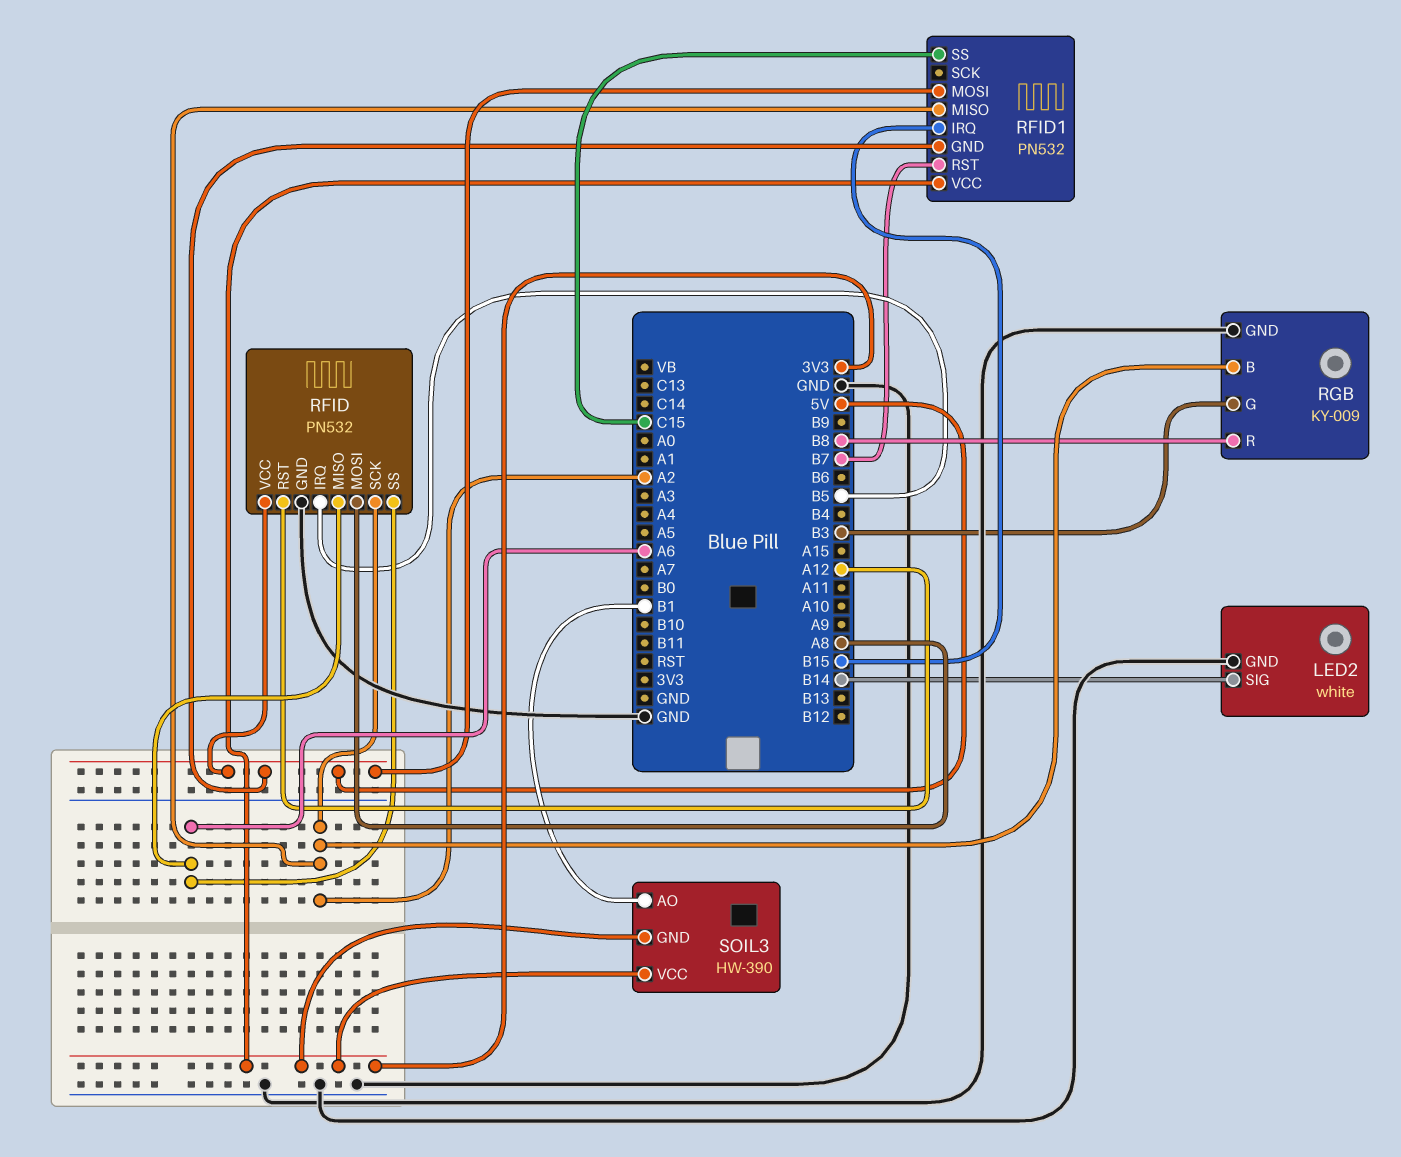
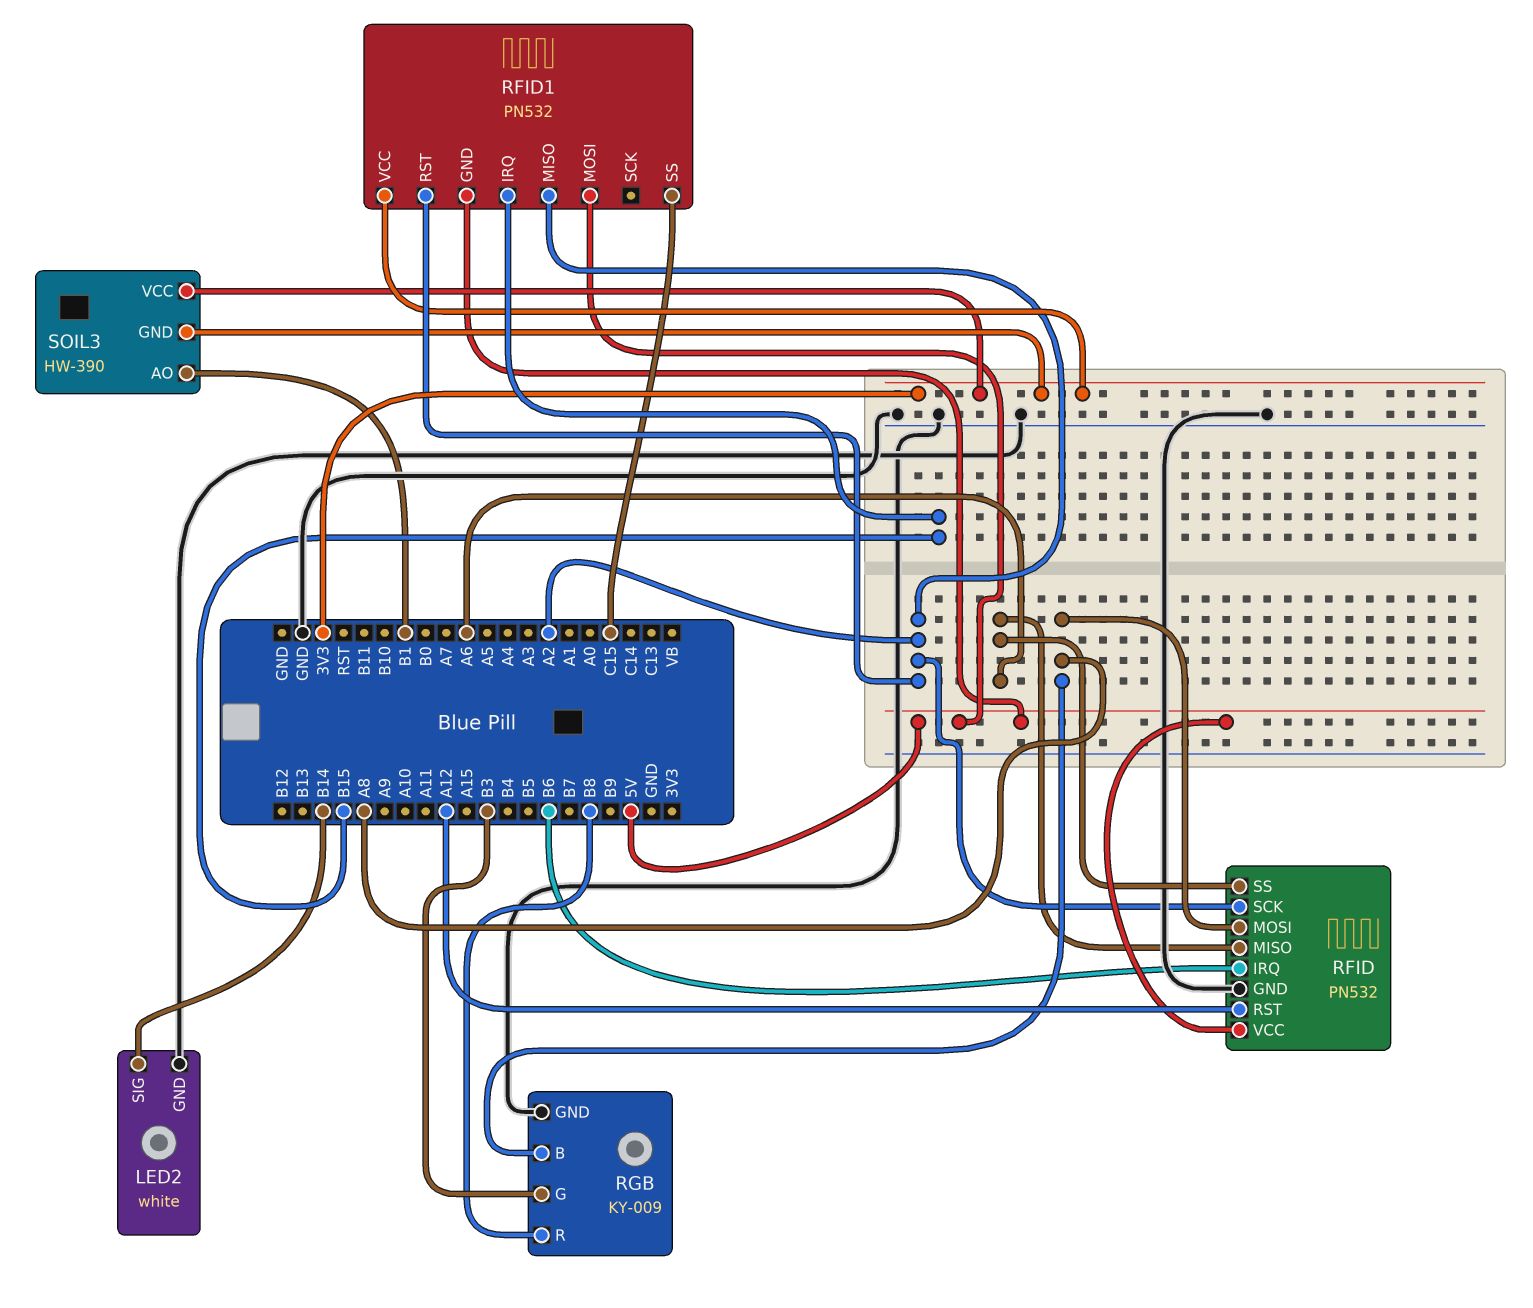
RFID pin IRQ: B5 -> B6
RFID1 pin RST: B7 -> A2
RGB pin B: A2 -> A8

